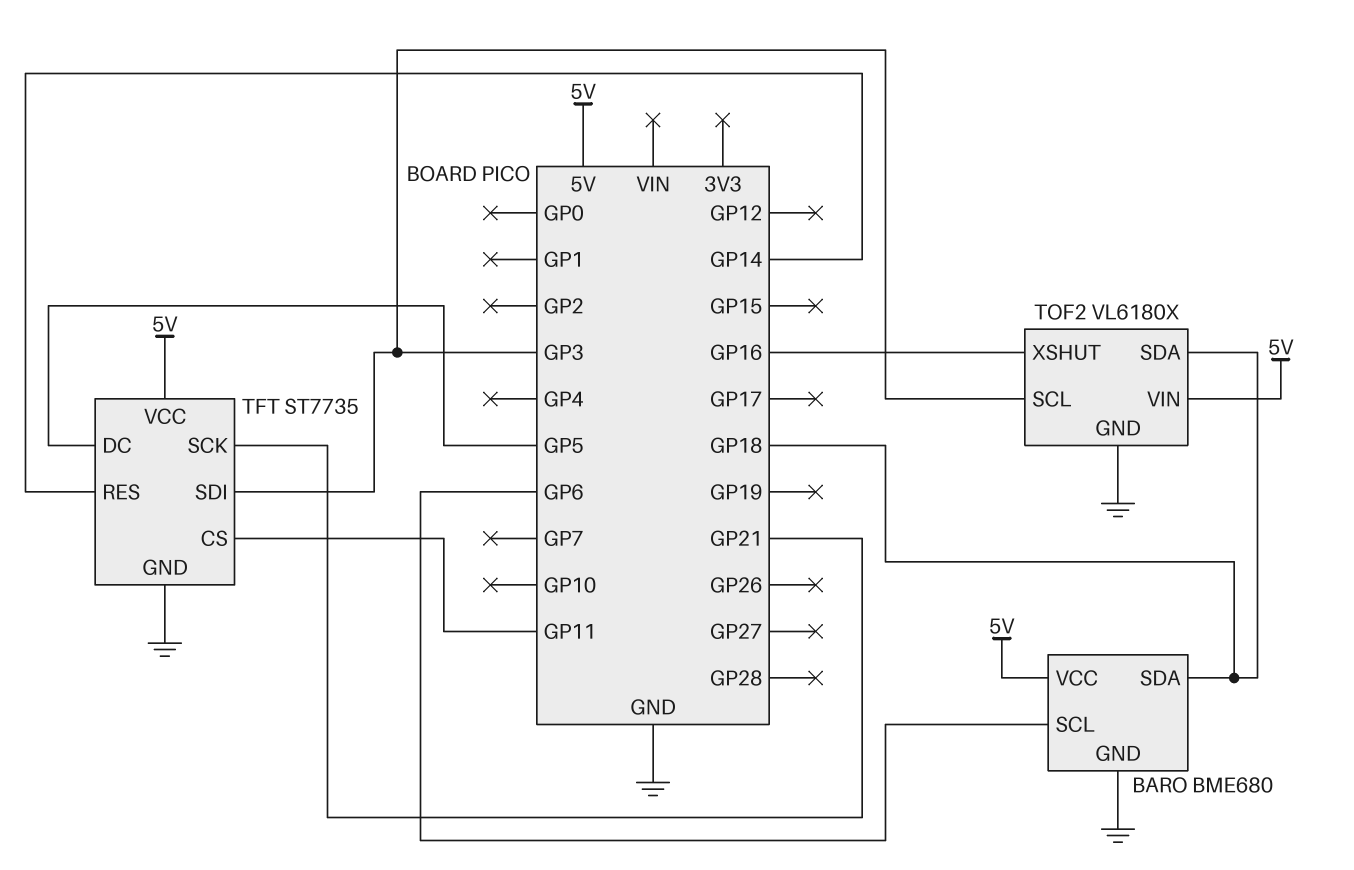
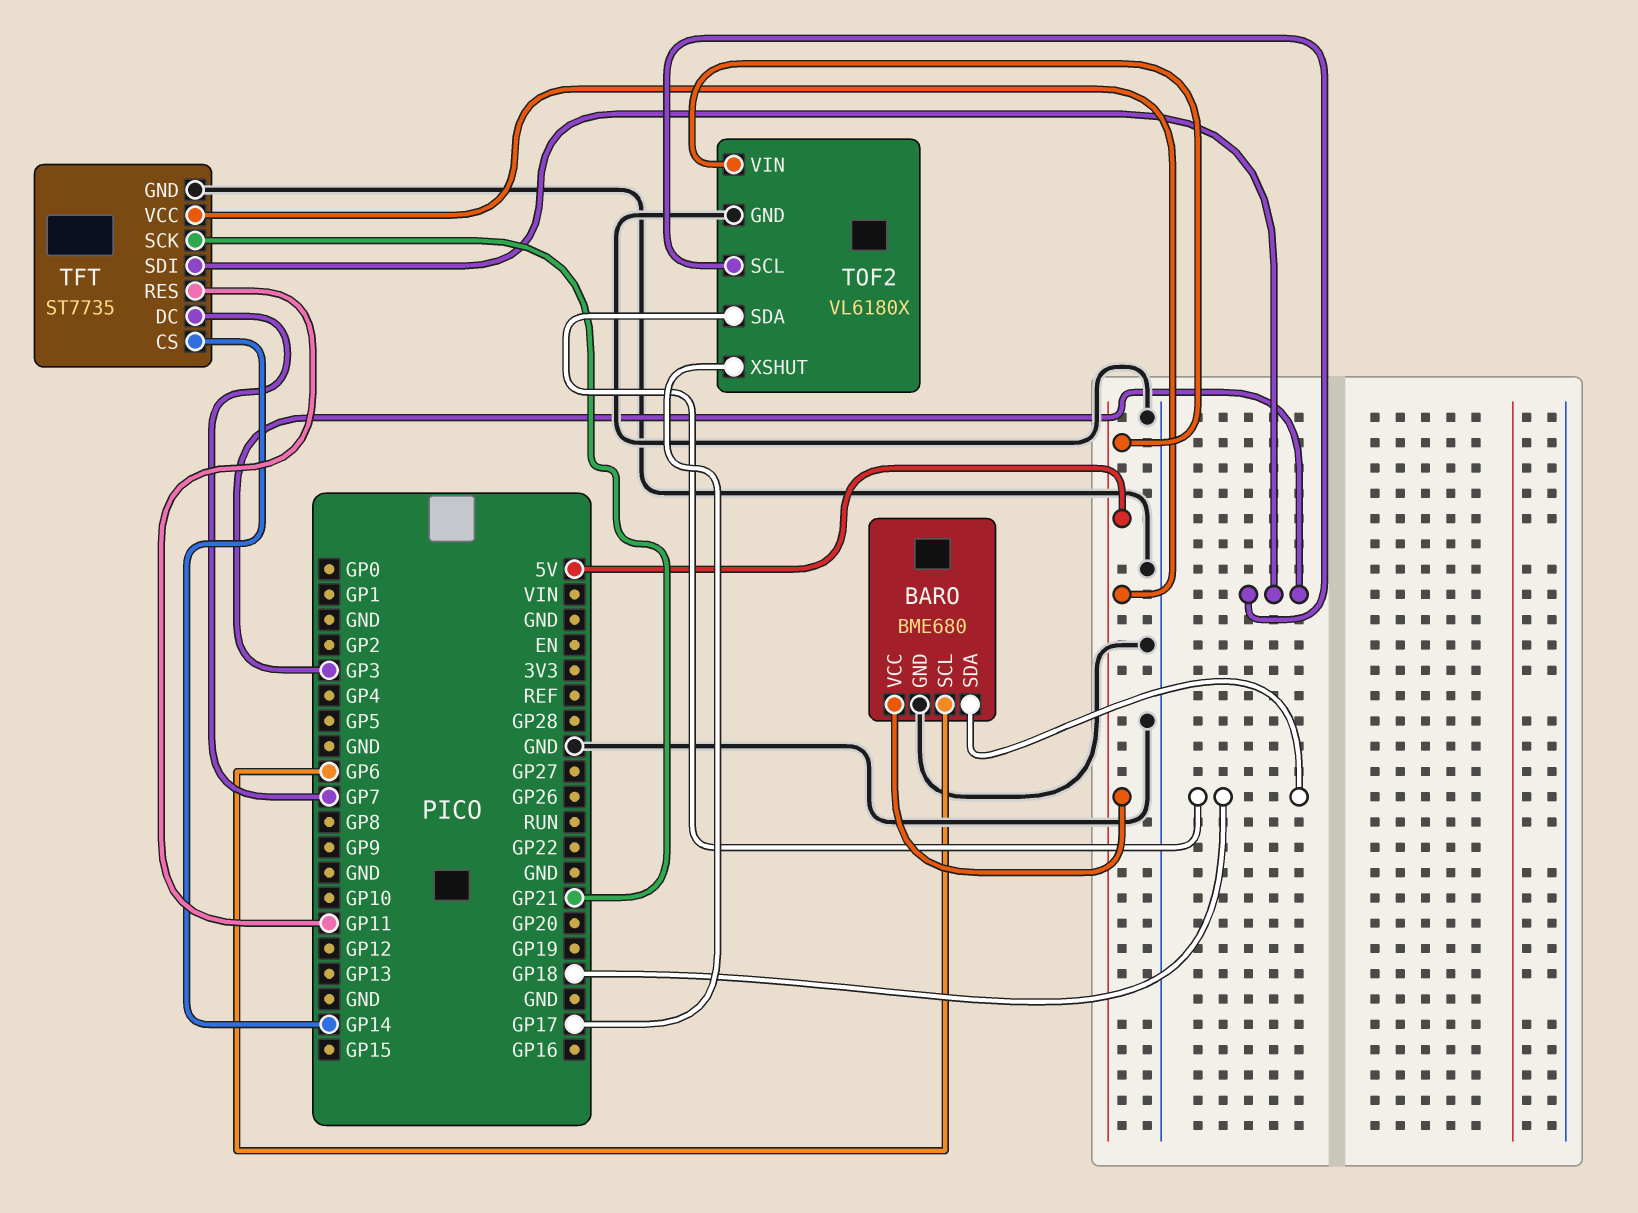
TFT pin CS: GP11 -> GP14
TFT pin DC: GP5 -> GP7
TFT pin RES: GP14 -> GP11
TOF2 pin XSHUT: GP16 -> GP17

